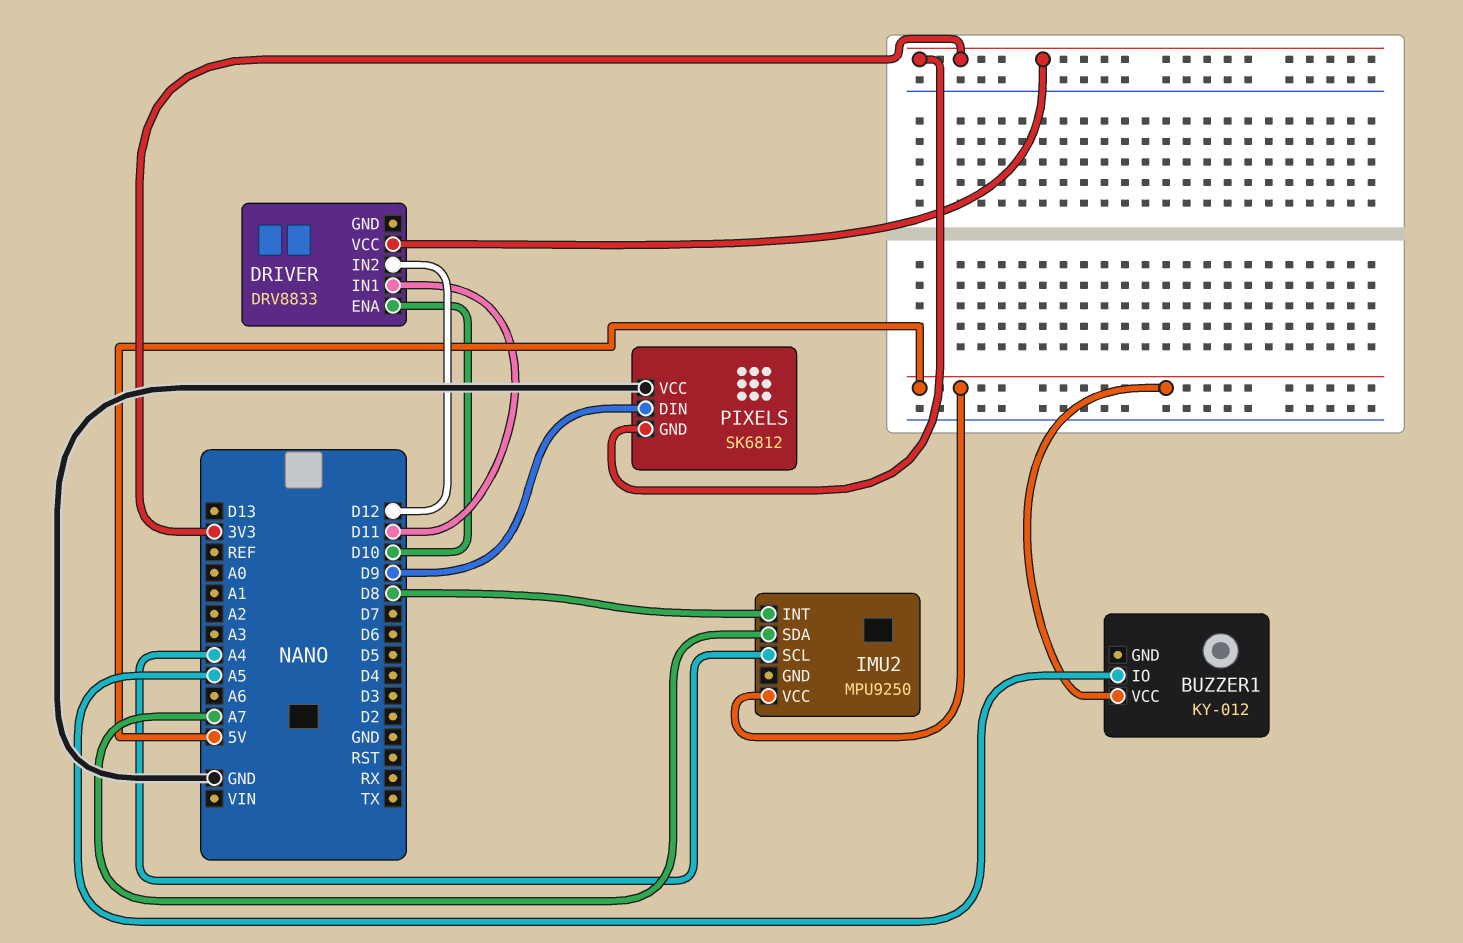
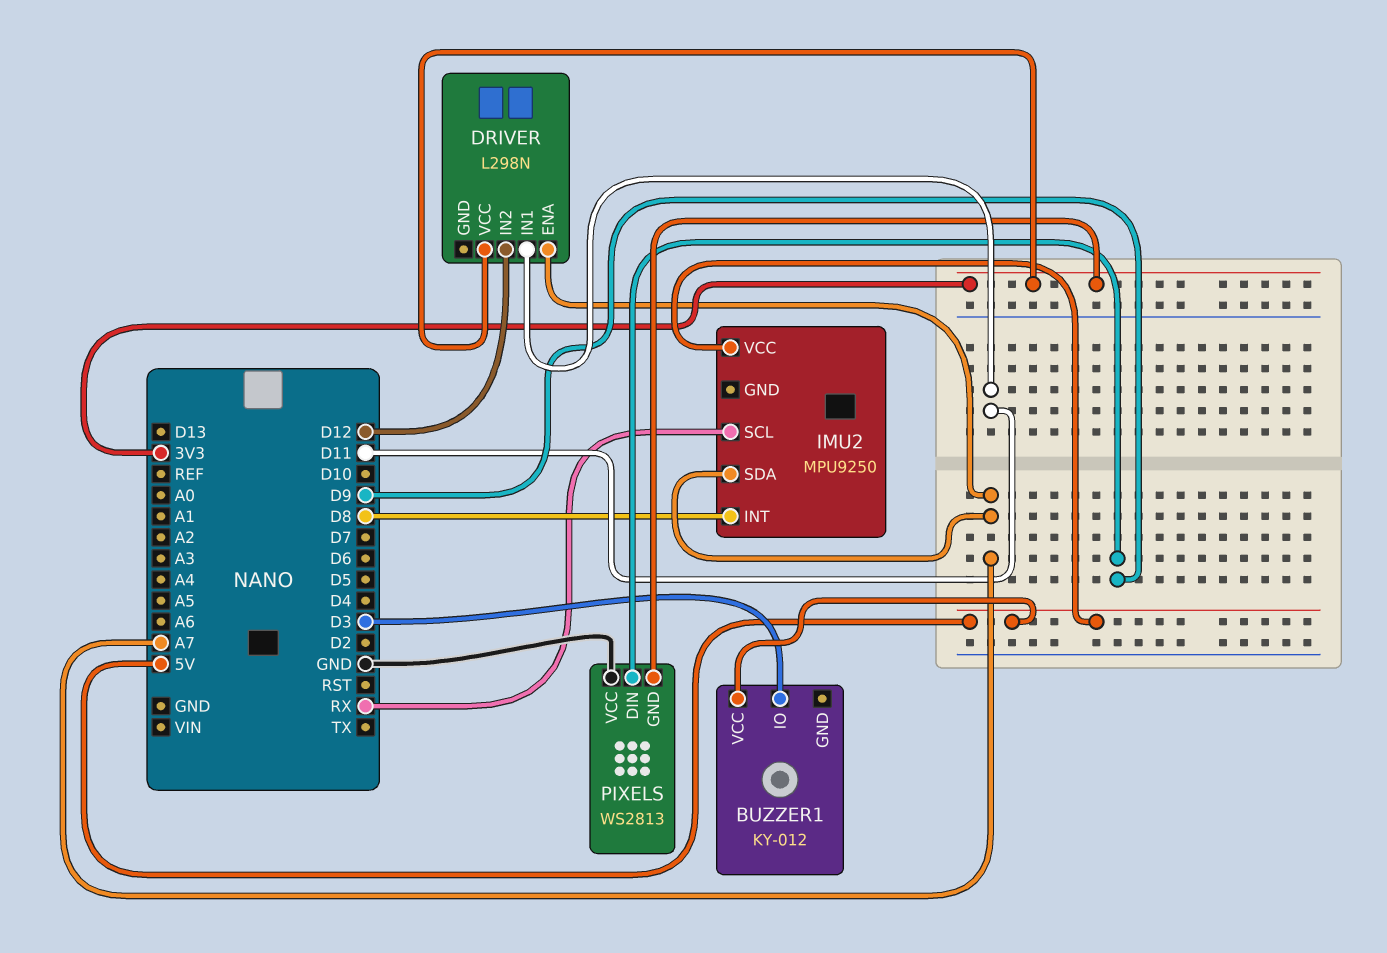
BUZZER1 pin IO: A5 -> D3
DRIVER: DRV8833 -> L298N
DRIVER pin ENA: D10 -> A7
IMU2 pin SCL: A4 -> RX
PIXELS: SK6812 -> WS2813

